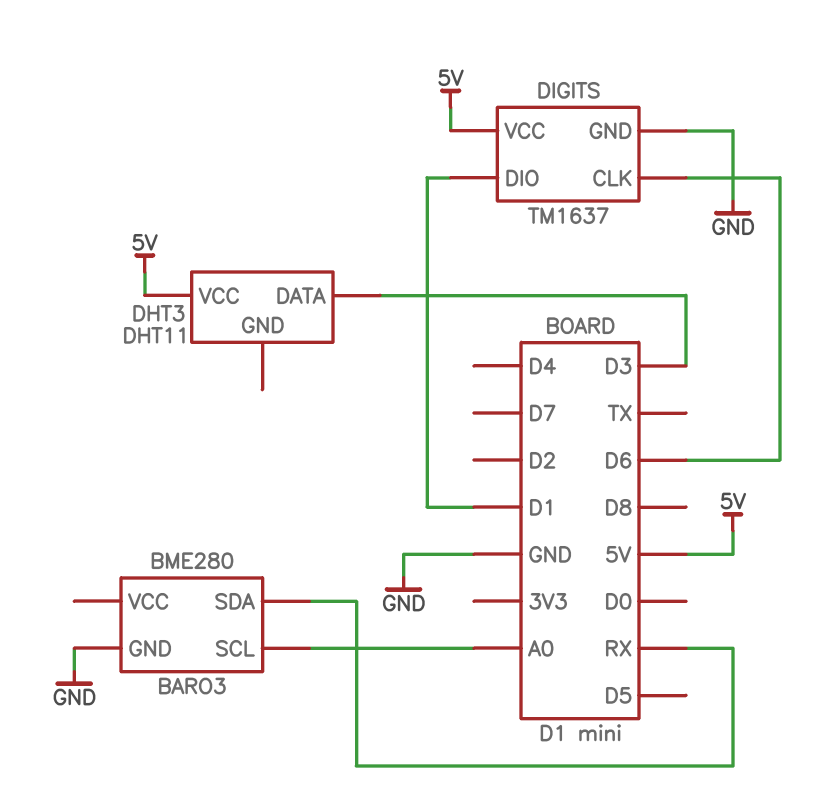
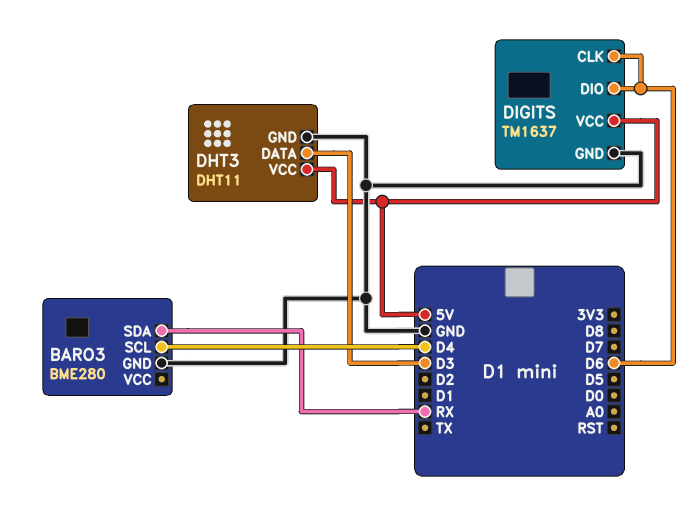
BARO3 pin SCL: A0 -> D4
DHT3 pin GND: none -> GND
DIGITS pin DIO: D1 -> D6

